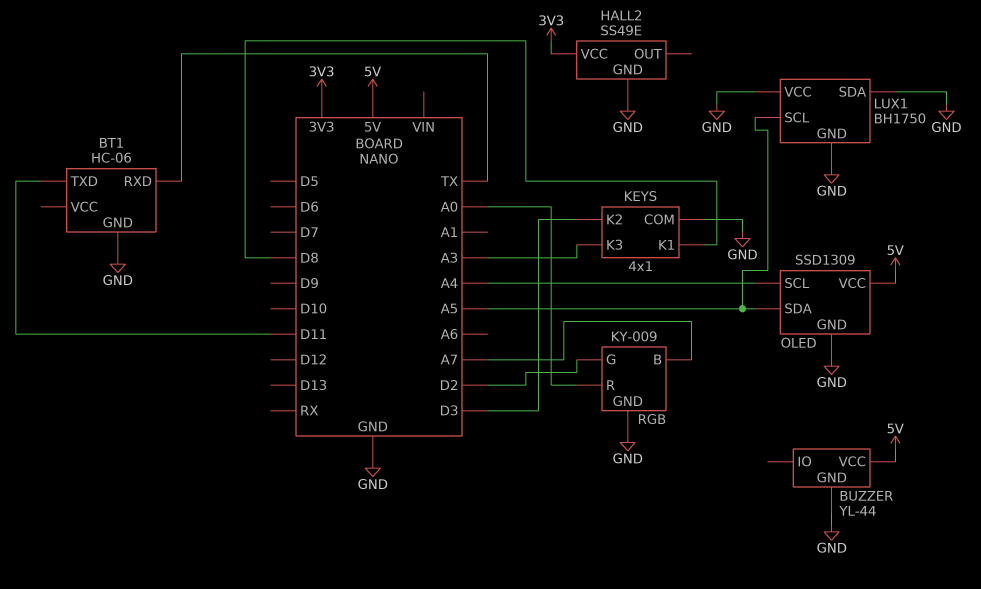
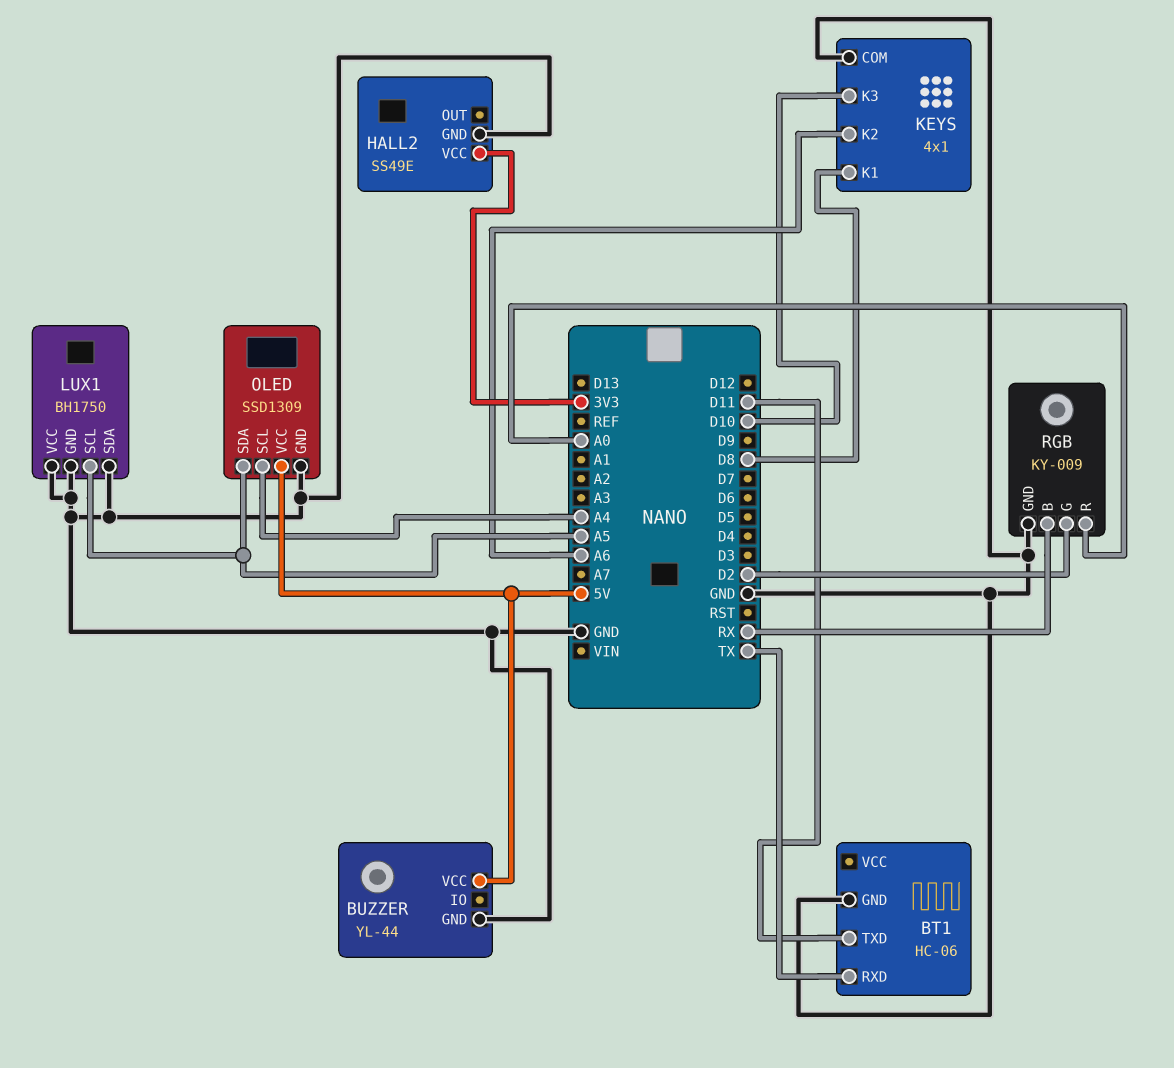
KEYS pin K2: D3 -> A6
KEYS pin K3: A3 -> D10
RGB pin B: A7 -> RX

